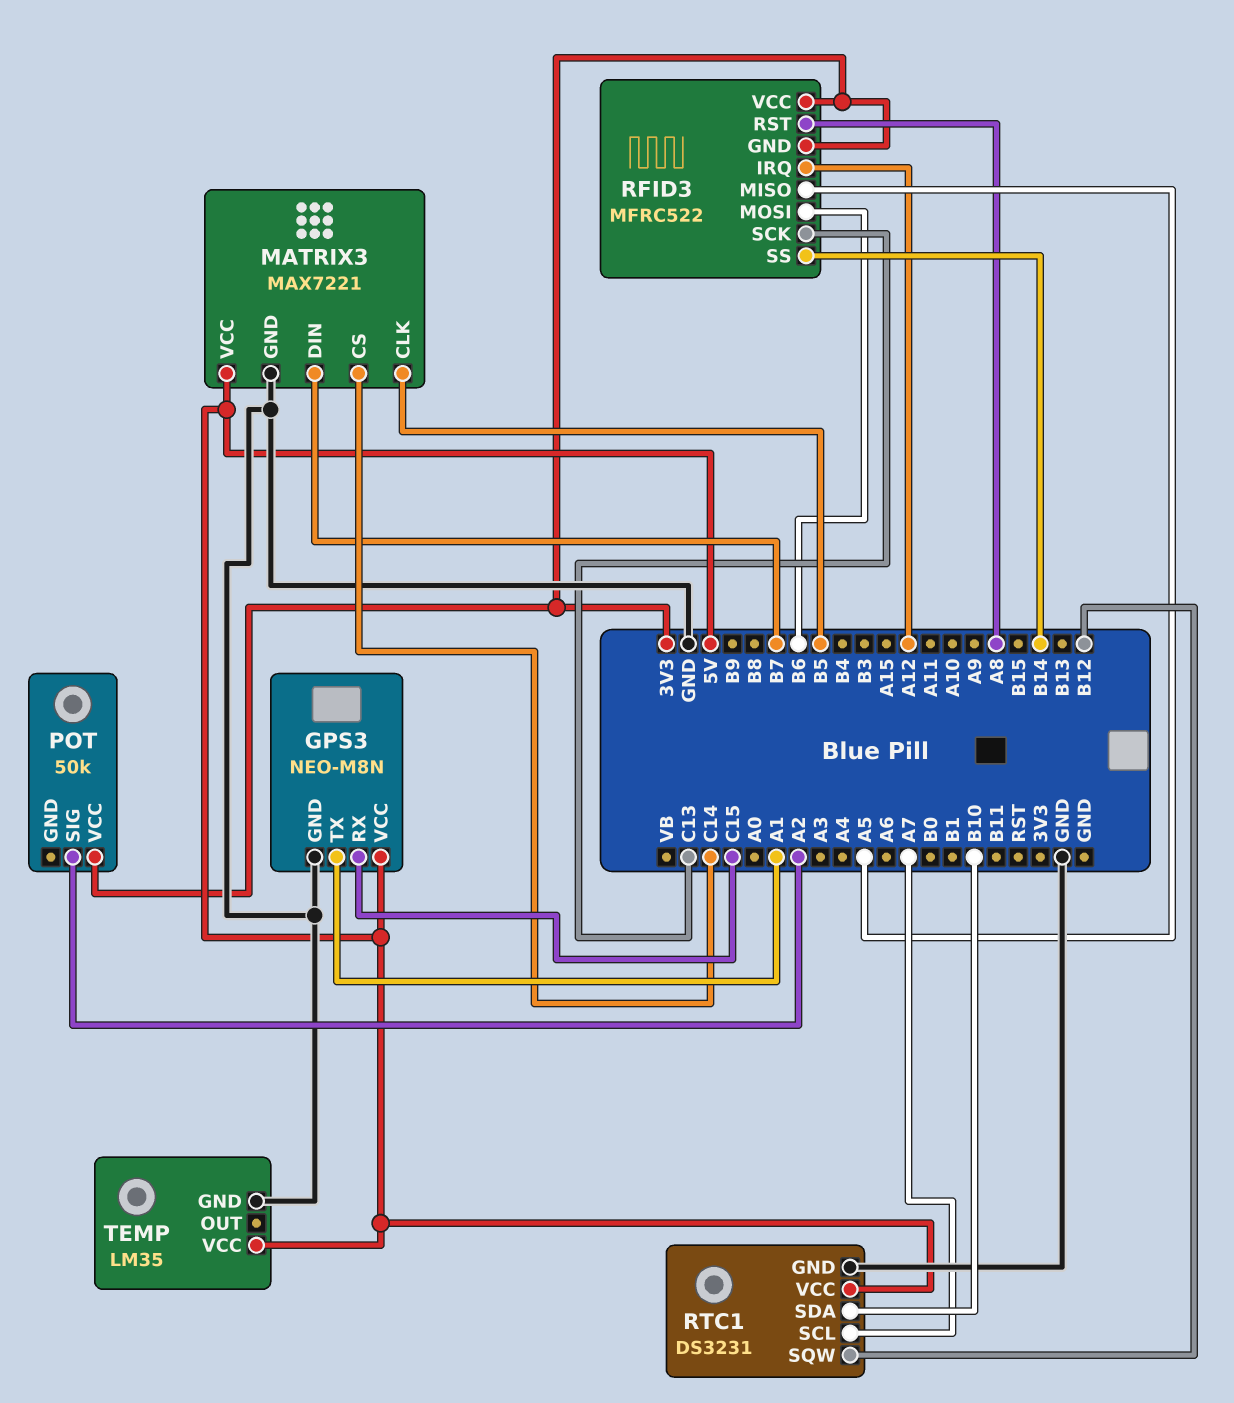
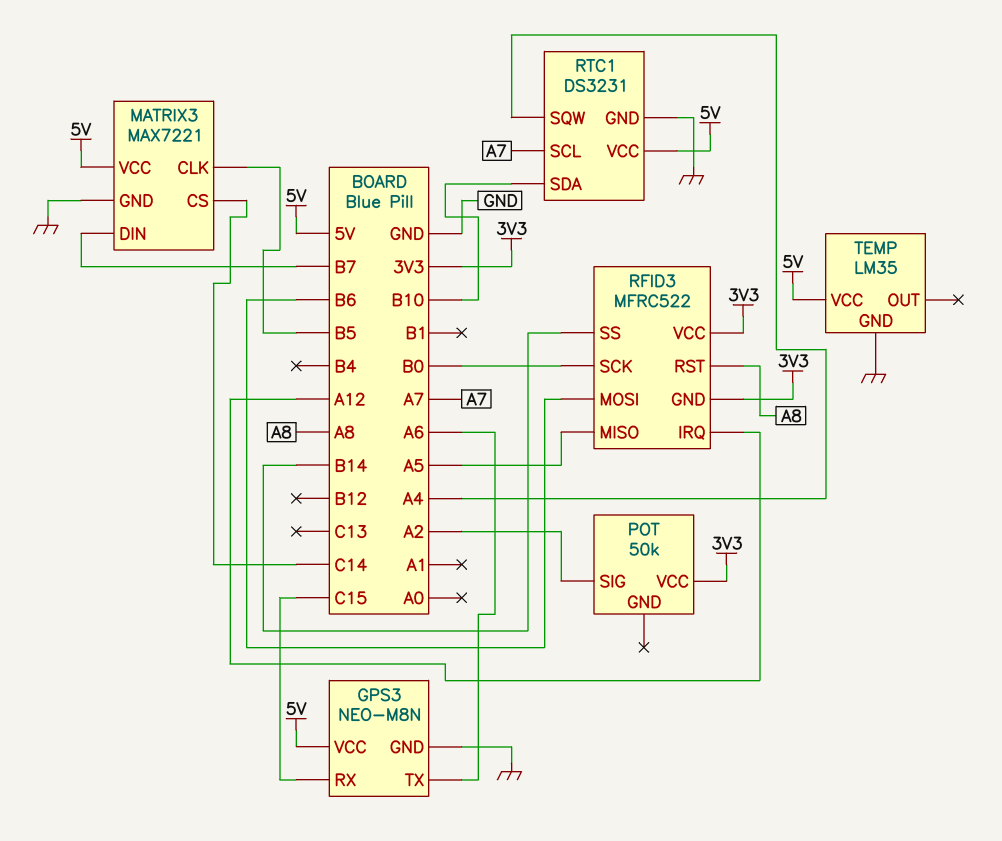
GPS3 pin TX: A1 -> A6
RFID3 pin SCK: C13 -> B0
RTC1 pin SQW: B12 -> A4

